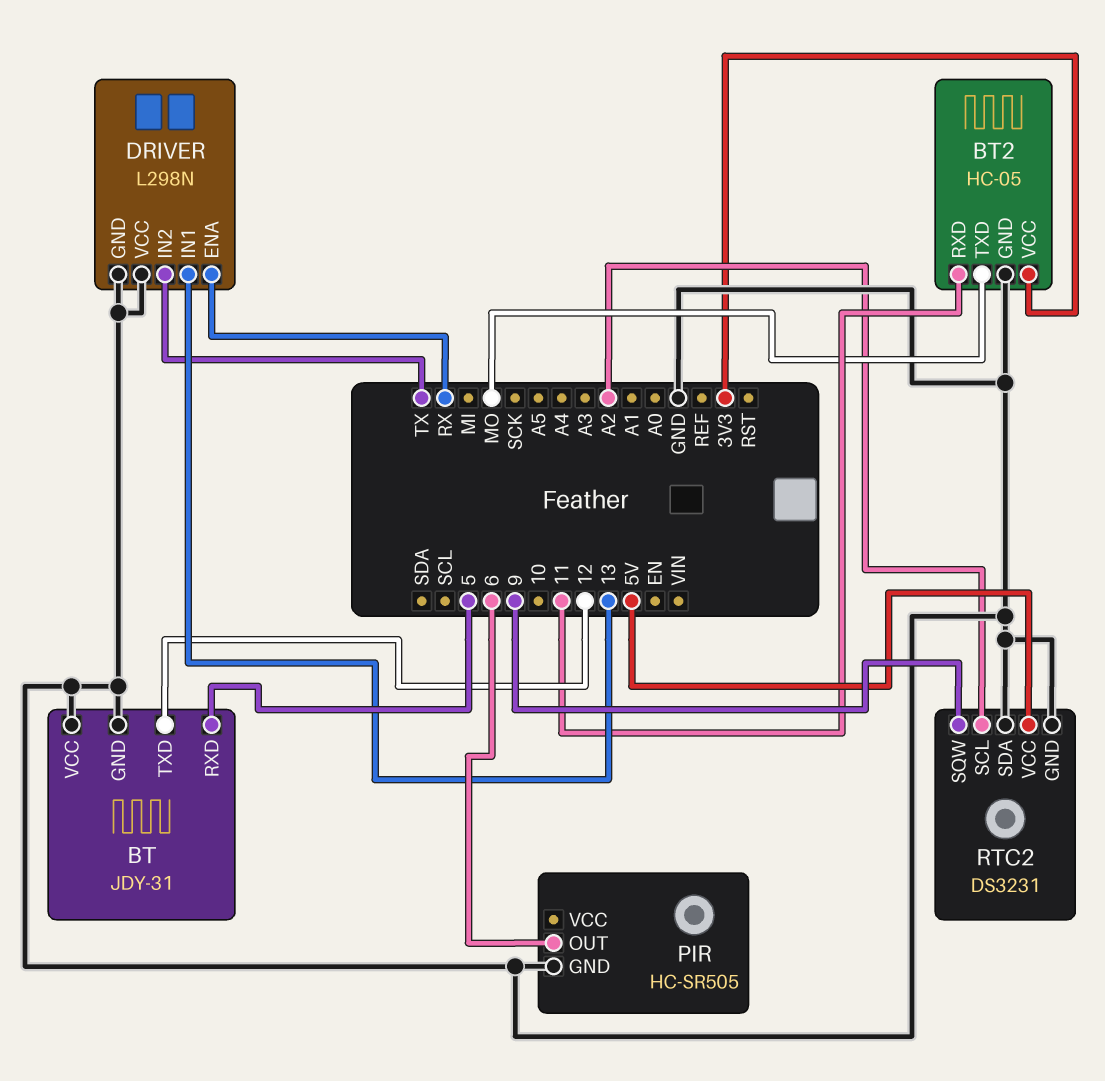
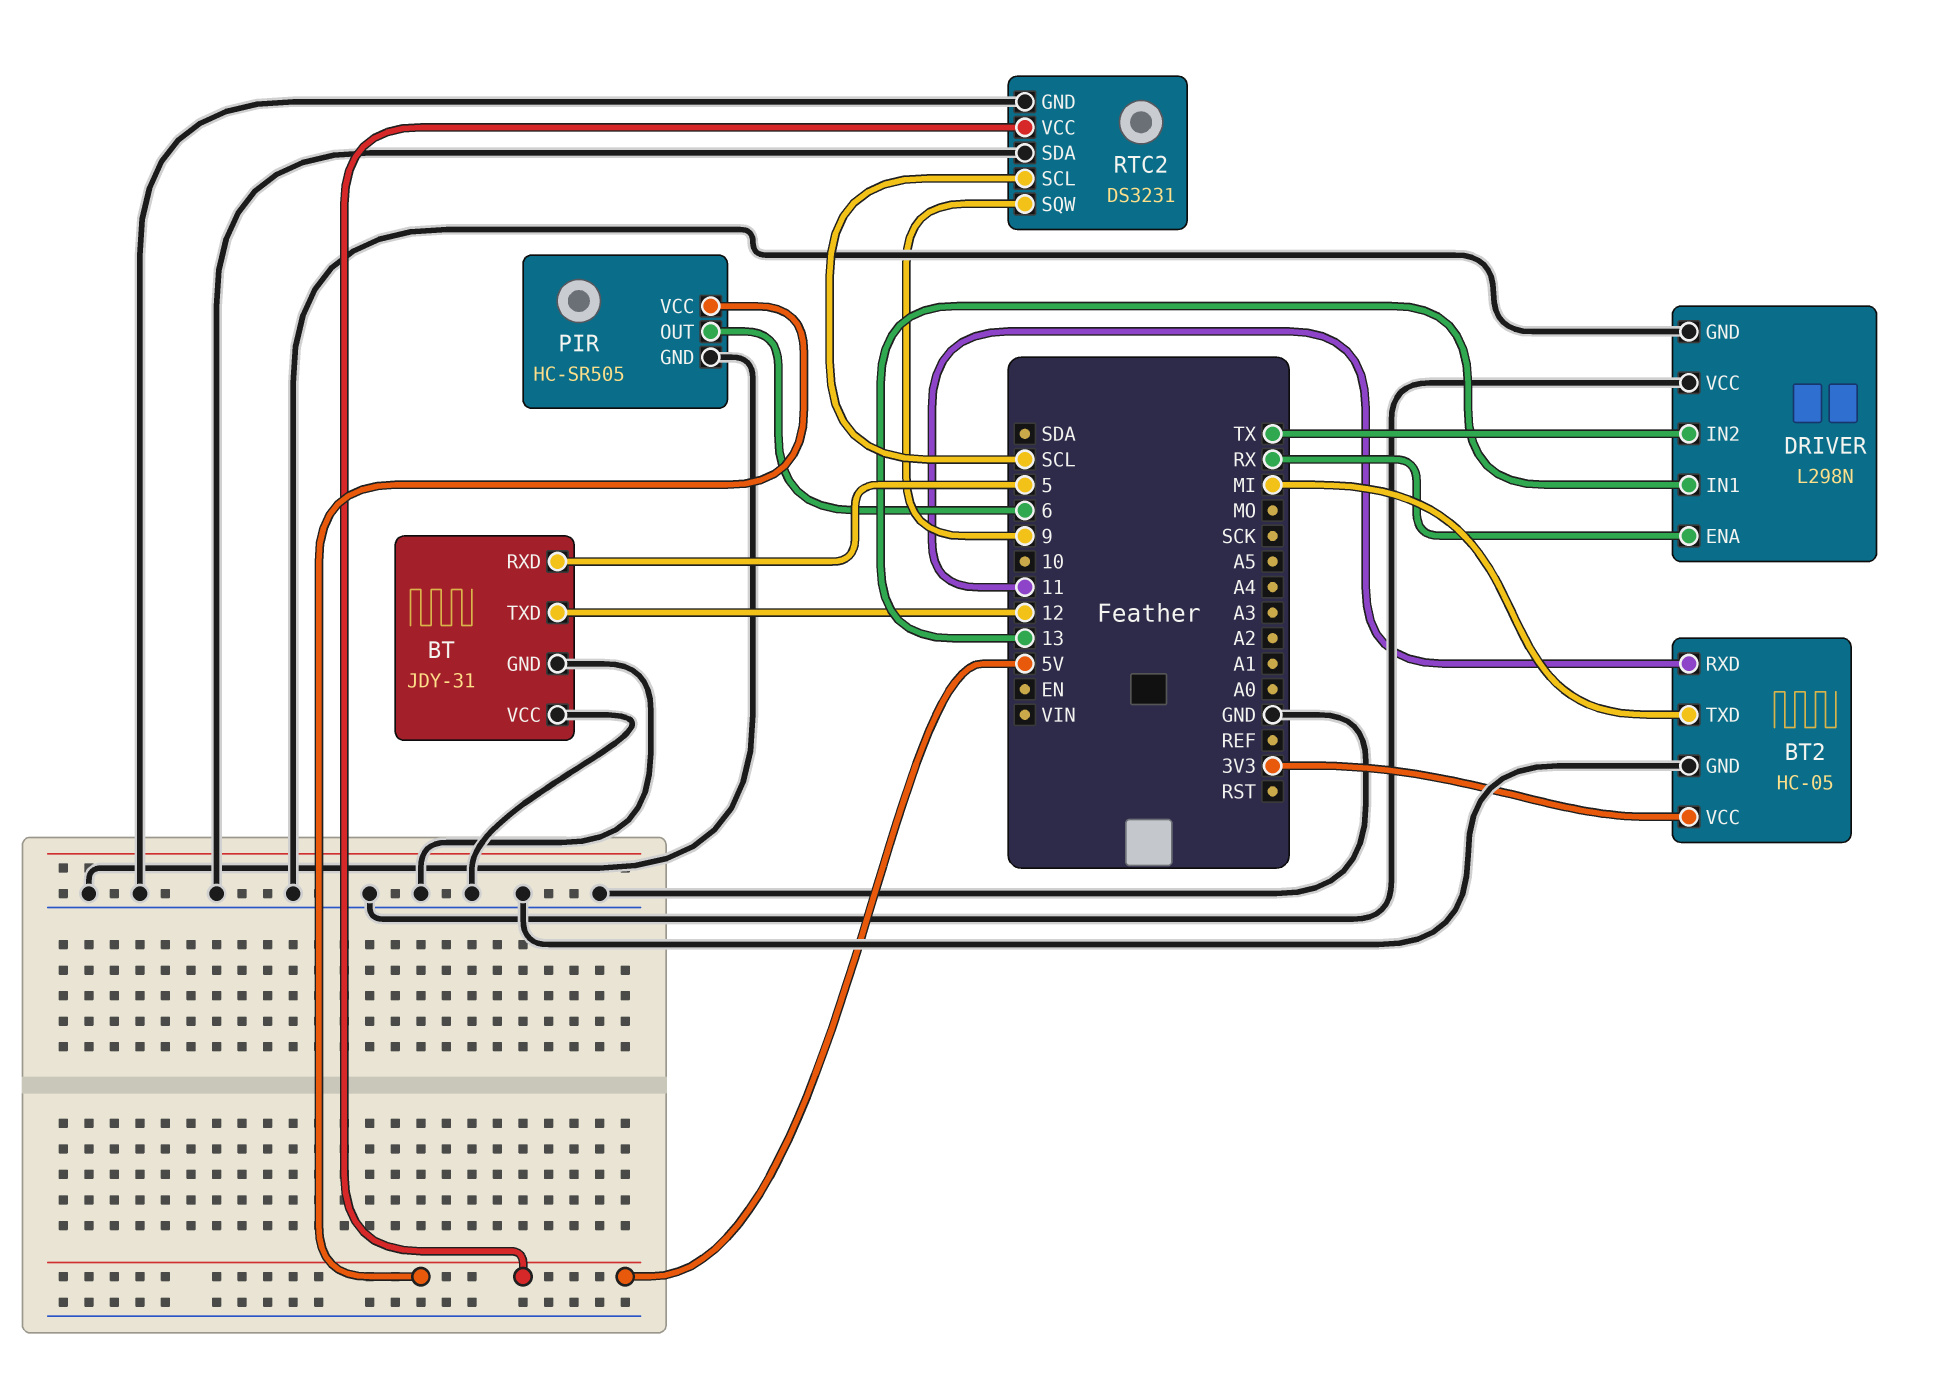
BT2 pin TXD: MO -> MI
PIR pin VCC: none -> 5V
RTC2 pin SCL: A2 -> SCL

